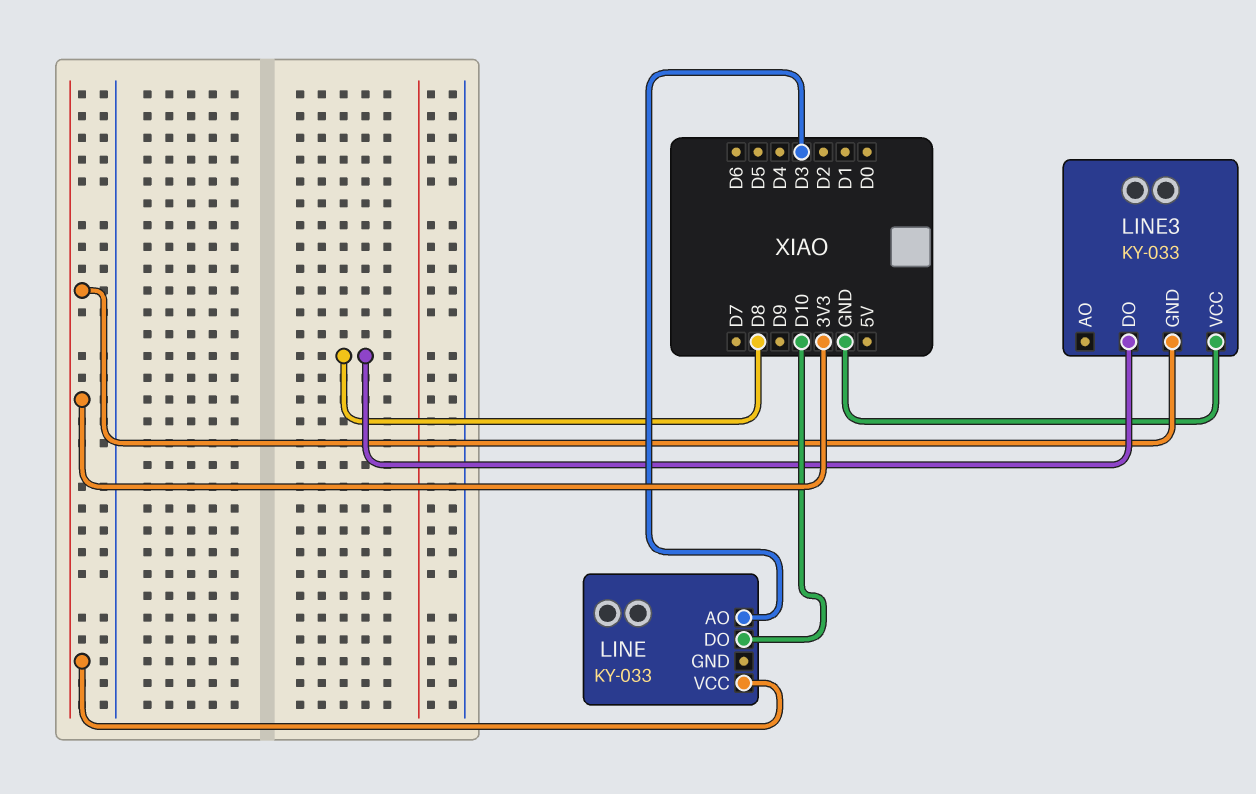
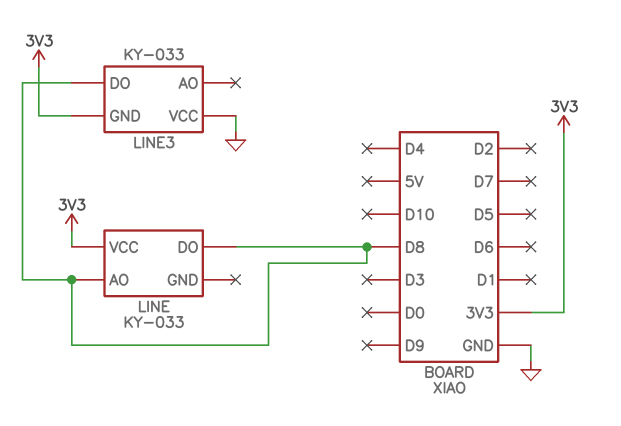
LINE pin AO: D3 -> D8
LINE pin DO: D10 -> D8

